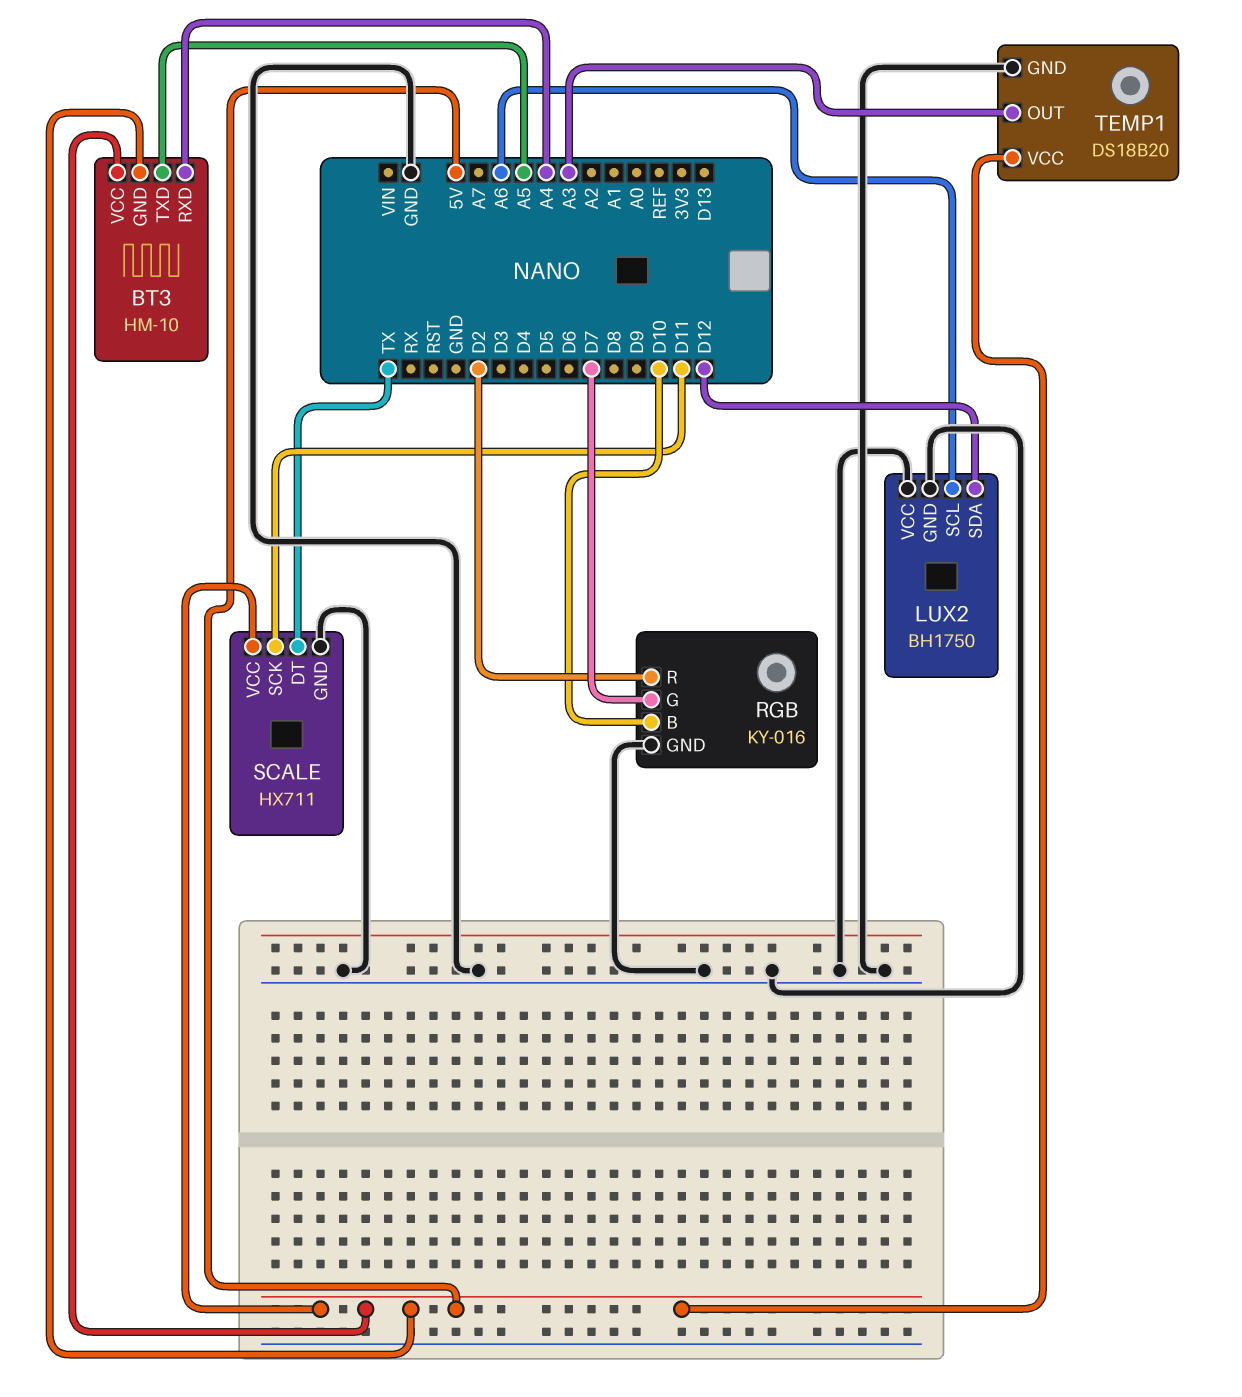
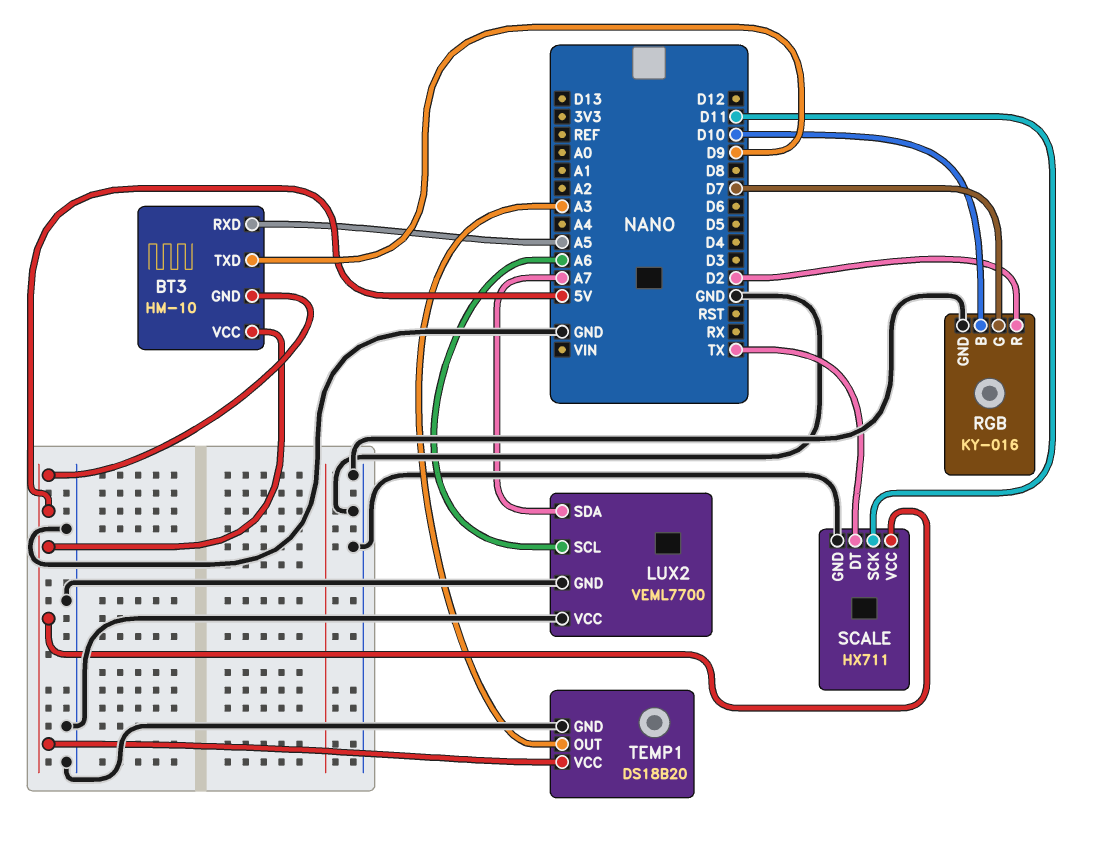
BT3 pin RXD: A4 -> A5
BT3 pin TXD: A5 -> D9
LUX2: BH1750 -> VEML7700
LUX2 pin SDA: D12 -> A7

